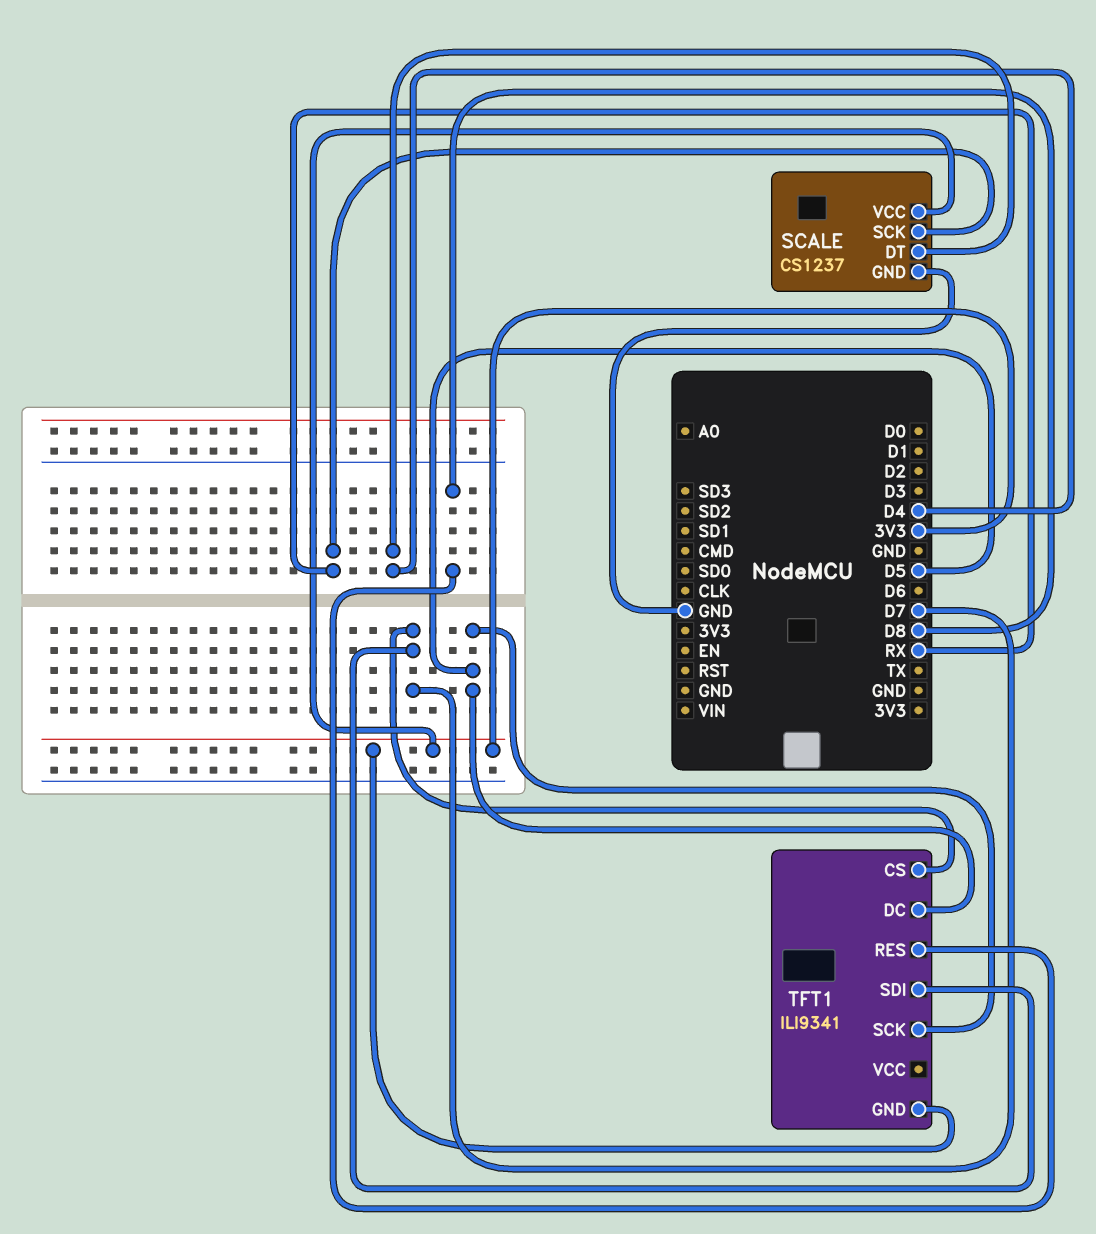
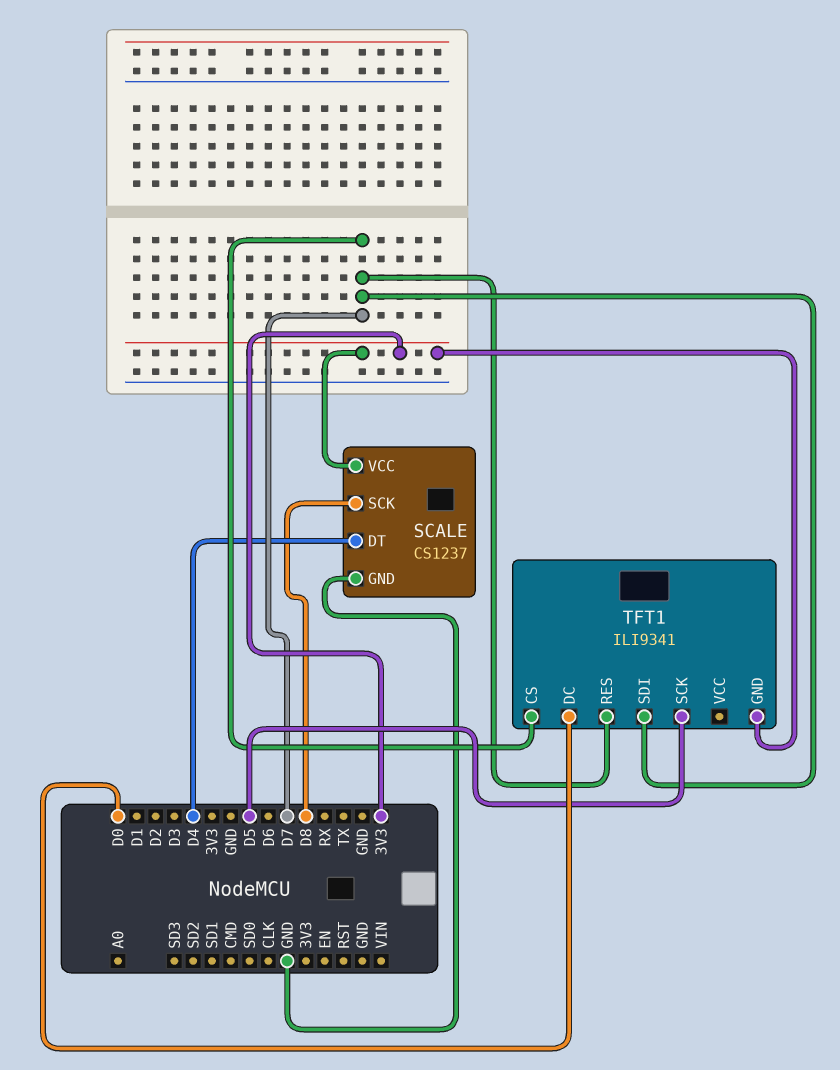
SCALE pin SCK: RX -> D8
TFT1 pin DC: D5 -> D0
TFT1 pin RES: D8 -> D7

